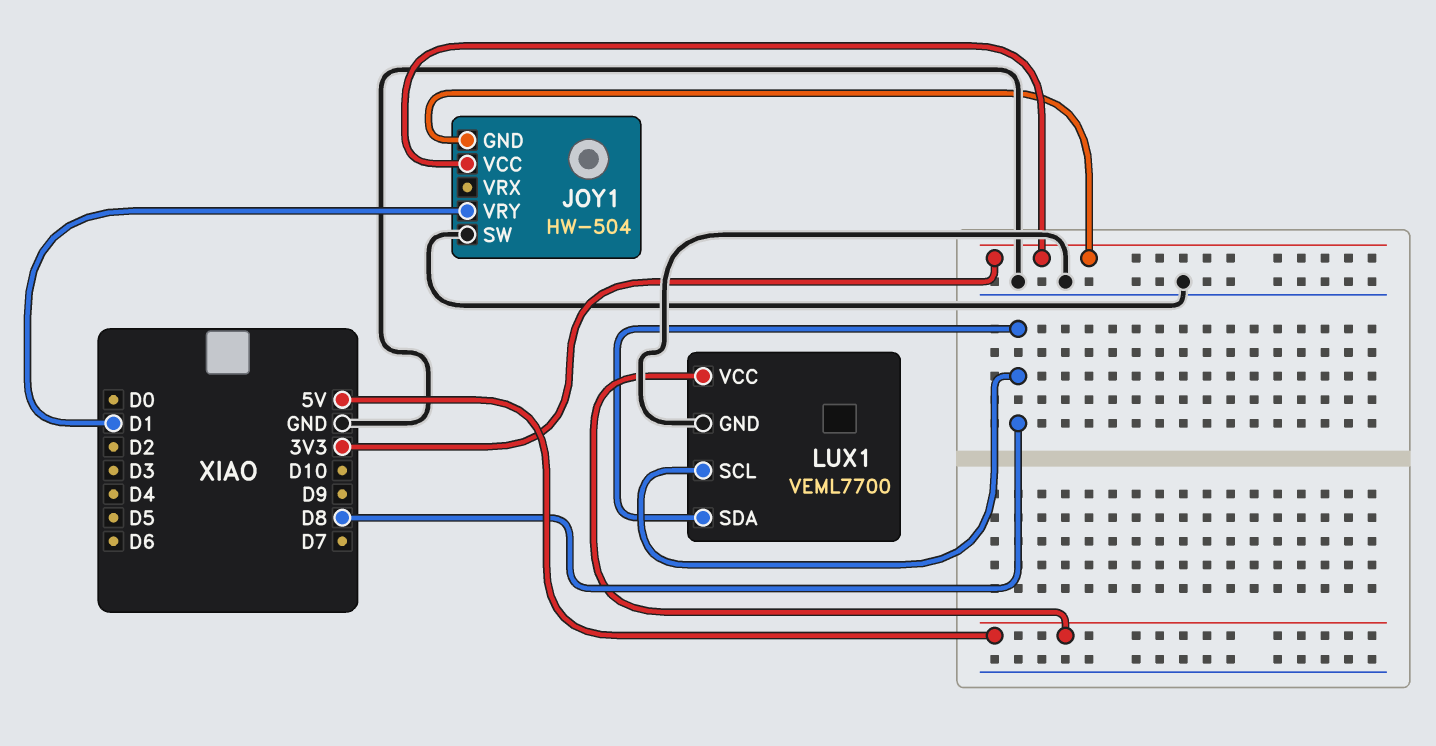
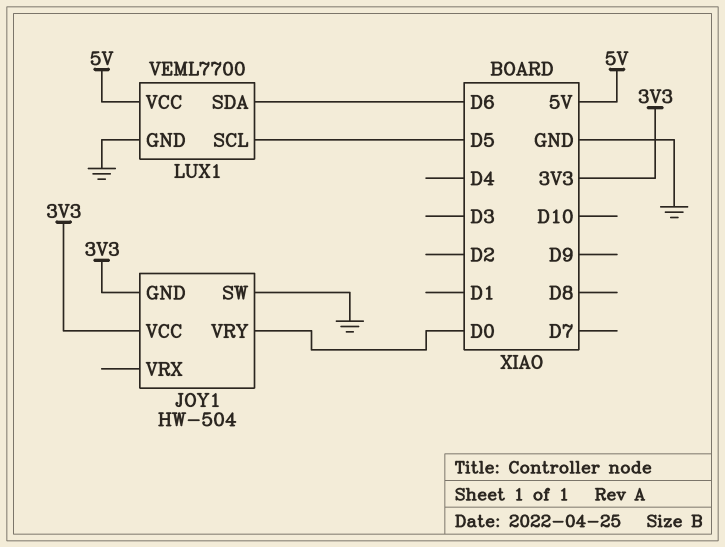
JOY1 pin VRY: D1 -> D0
LUX1 pin SCL: D8 -> D5
LUX1 pin SDA: D8 -> D6

